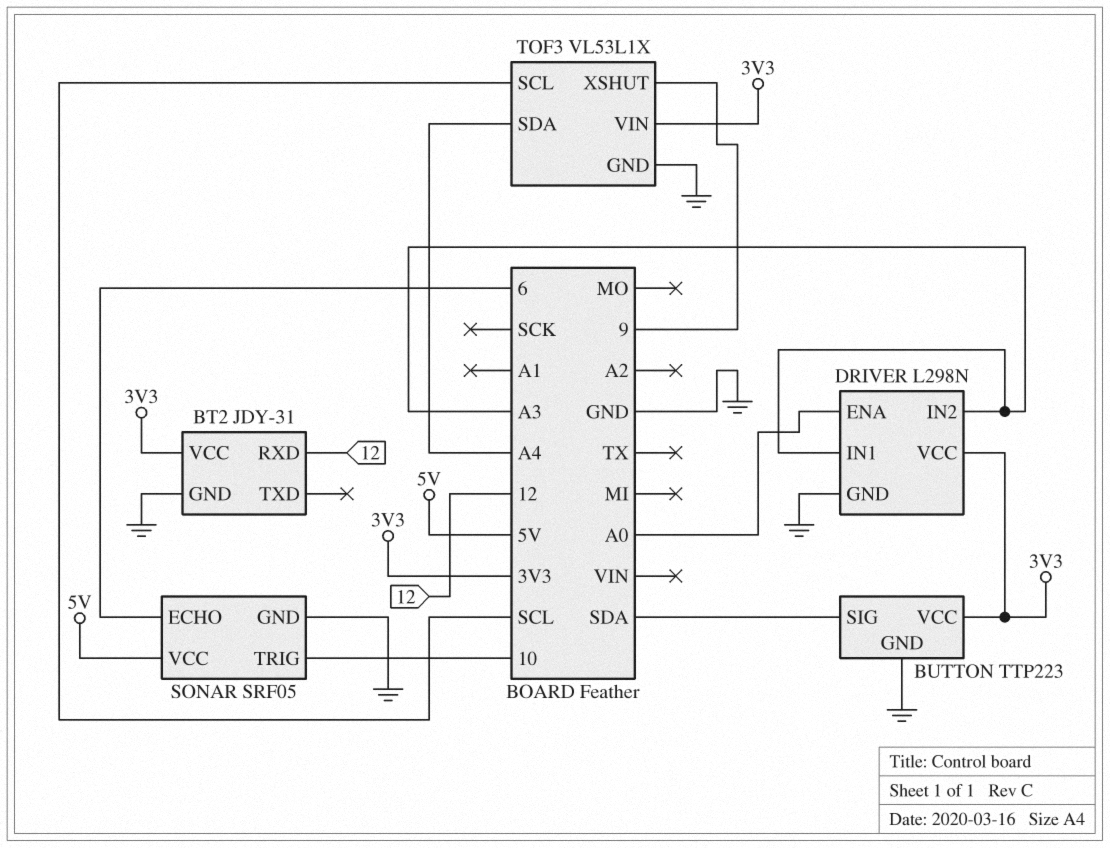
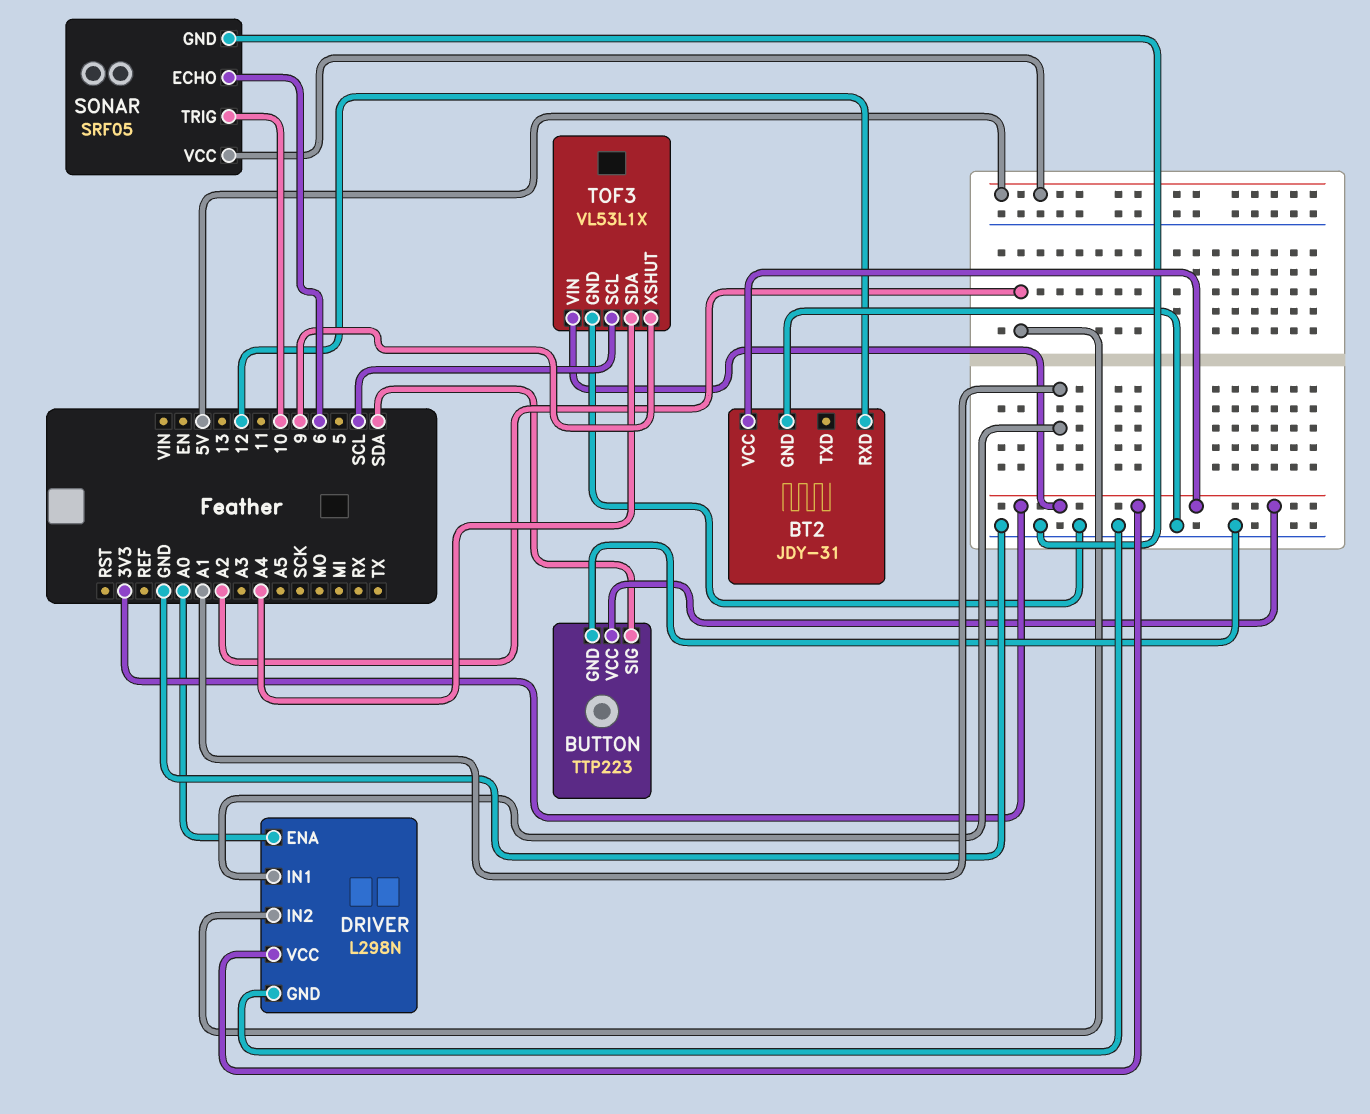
DRIVER pin IN1: A3 -> A1
DRIVER pin IN2: A3 -> A2

